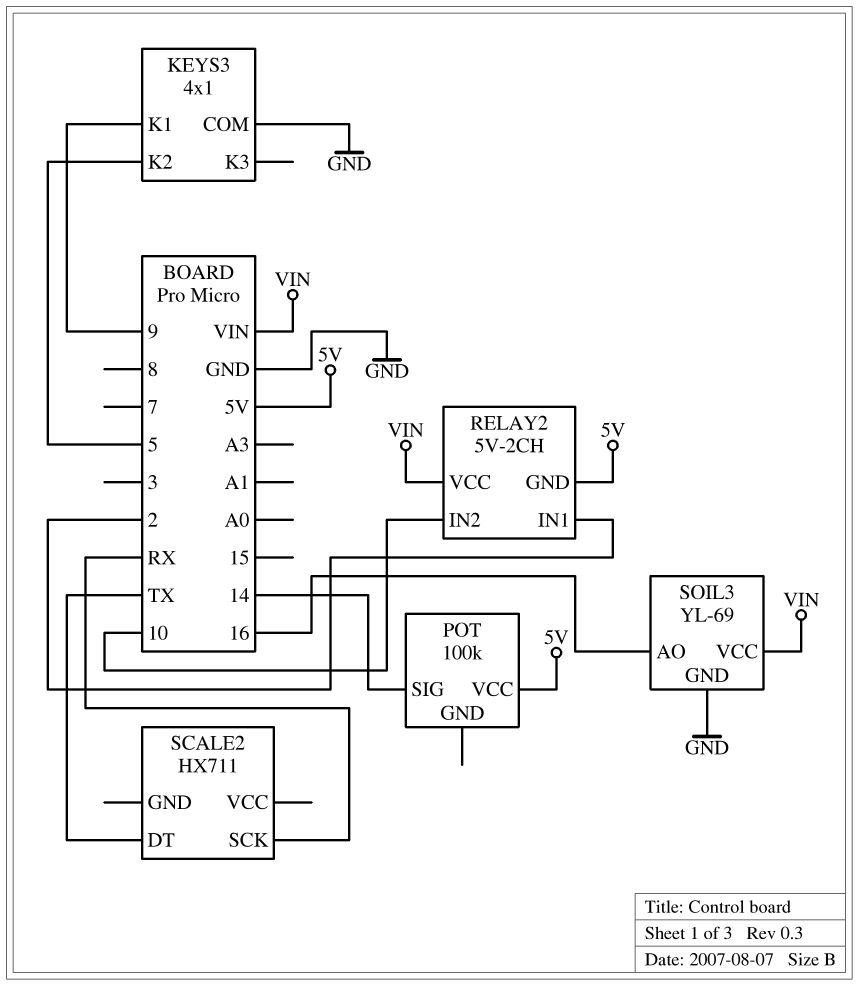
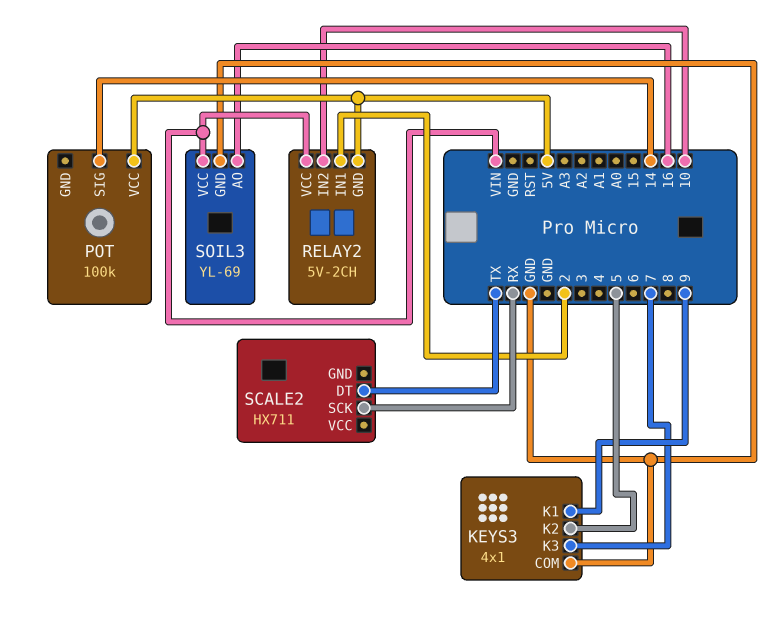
KEYS3 pin K3: none -> 7

